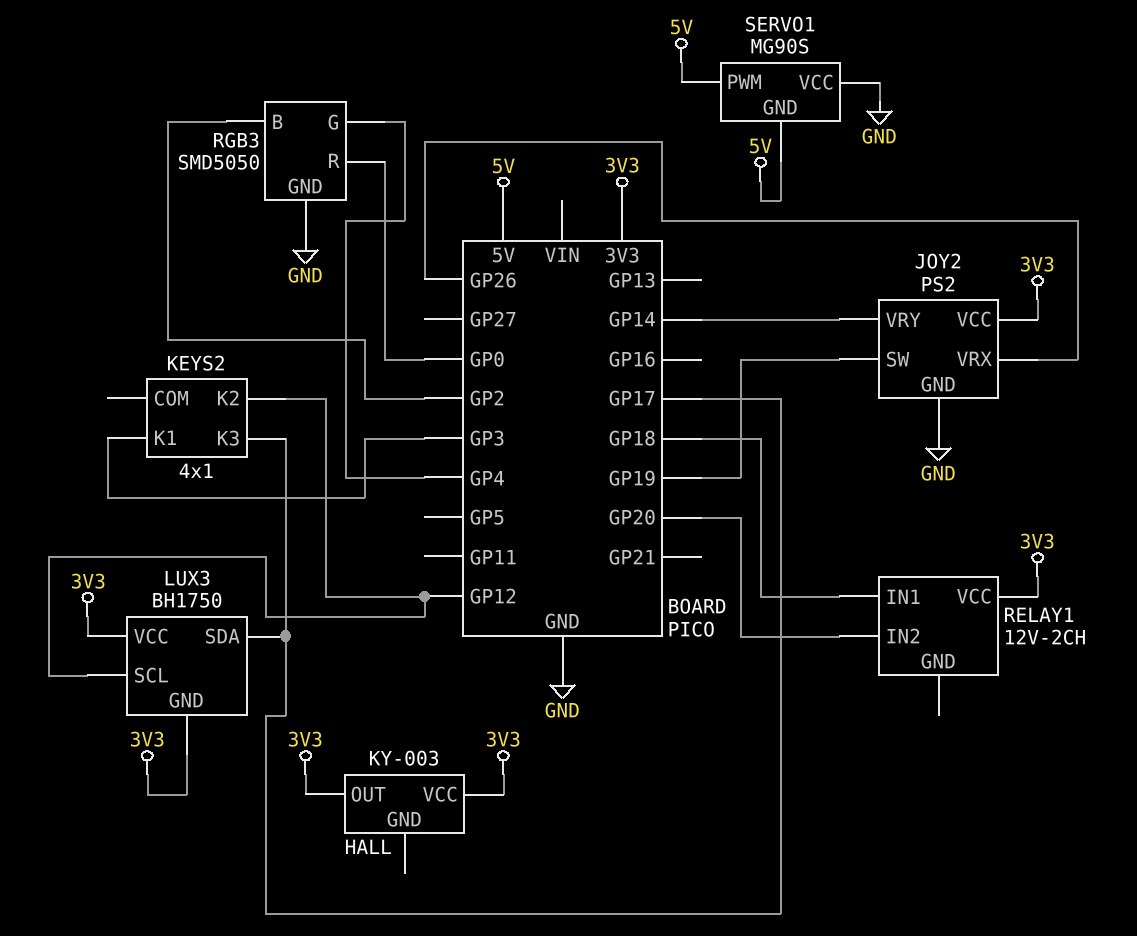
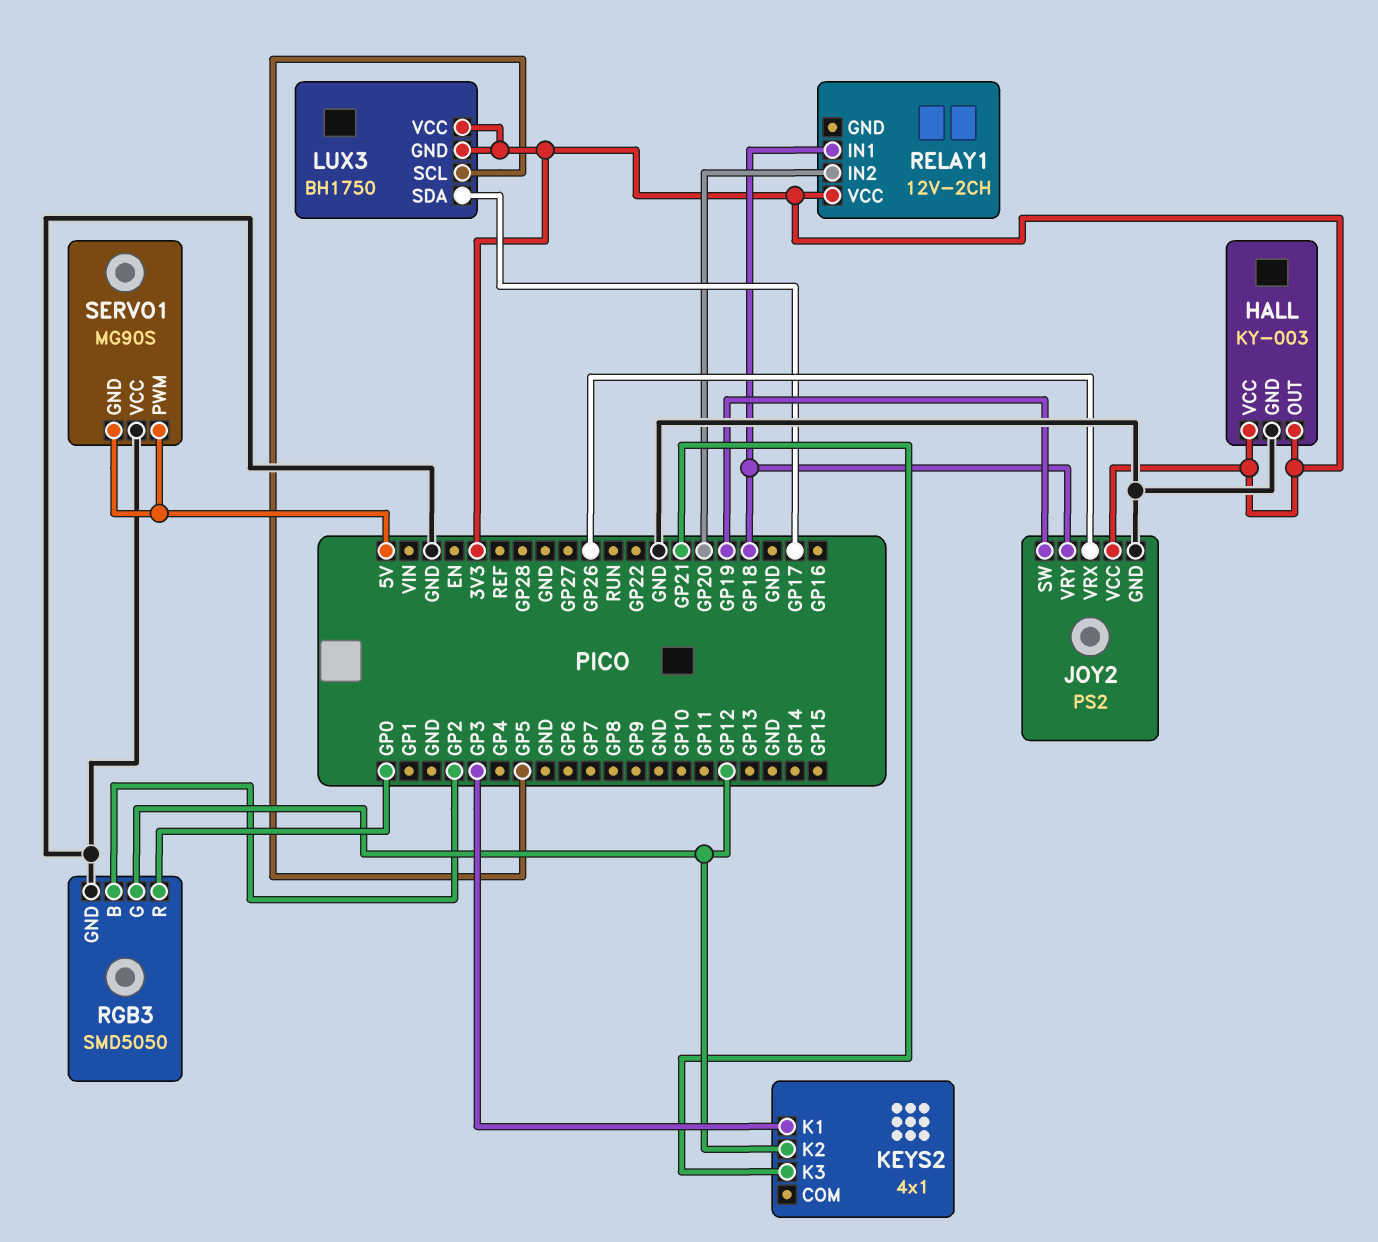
HALL pin GND: none -> GND
JOY2 pin VRY: GP14 -> GP18
KEYS2 pin K3: GP17 -> GP21
LUX3 pin SCL: GP12 -> GP5
RGB3 pin G: GP4 -> GP12

